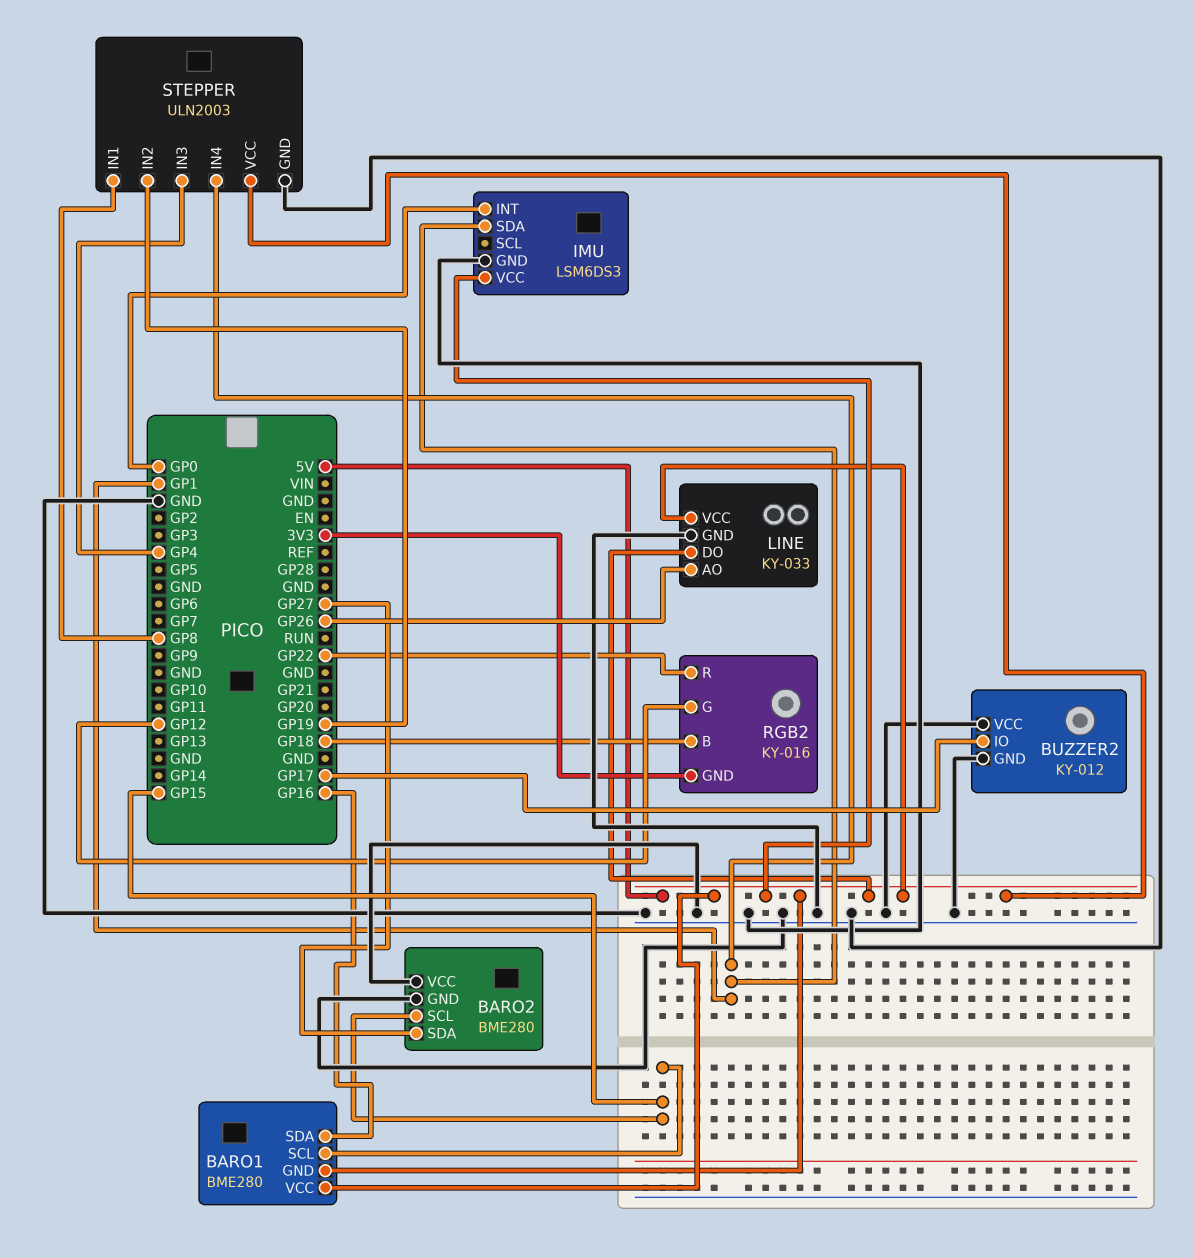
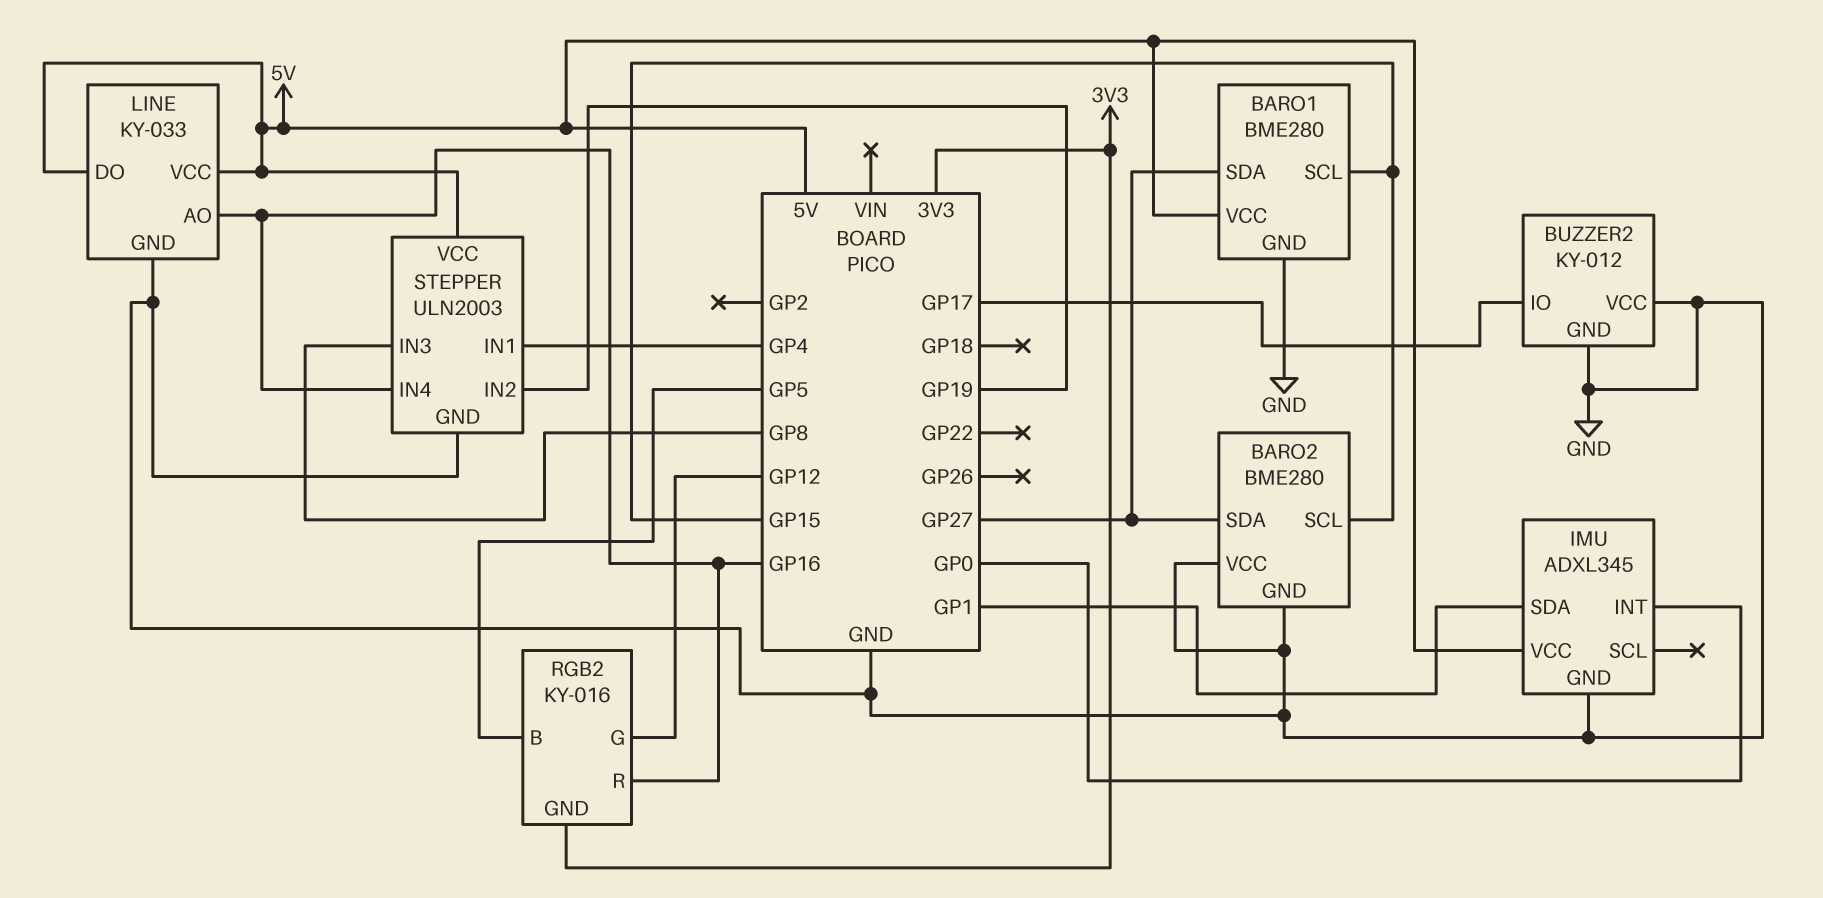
BARO1 pin GND: 5V -> GND
BARO1 pin SDA: GP16 -> GP27
IMU: LSM6DS3 -> ADXL345
LINE pin AO: GP26 -> GP16
RGB2 pin B: GP18 -> GP5
RGB2 pin R: GP22 -> GP16
STEPPER pin IN1: GP8 -> GP4
STEPPER pin IN3: GP4 -> GP8
STEPPER pin IN4: GP1 -> GP16

